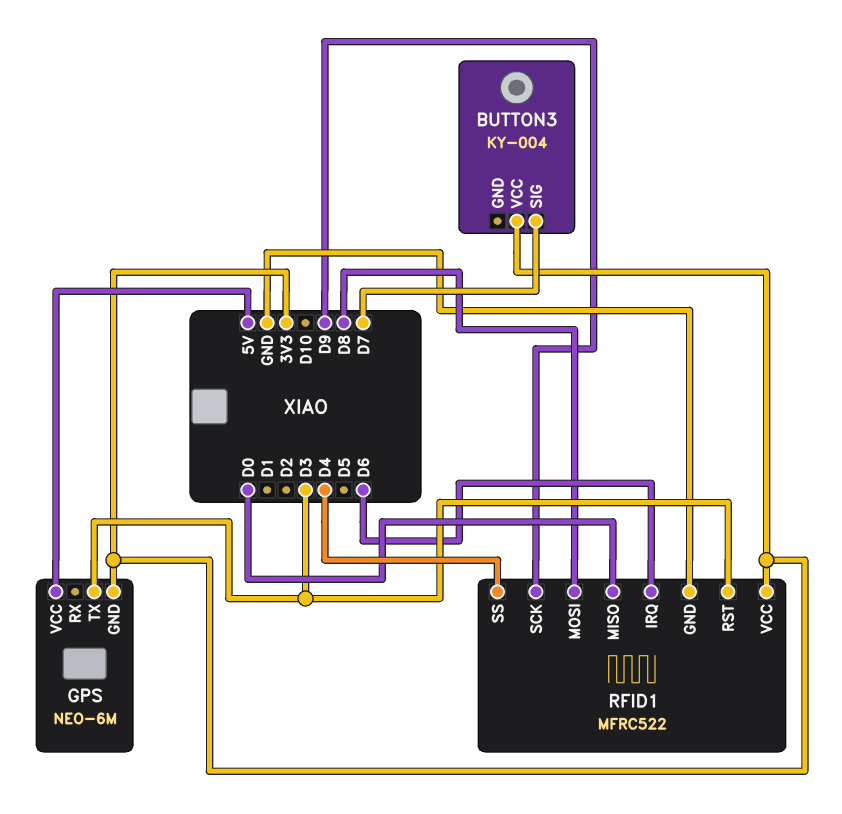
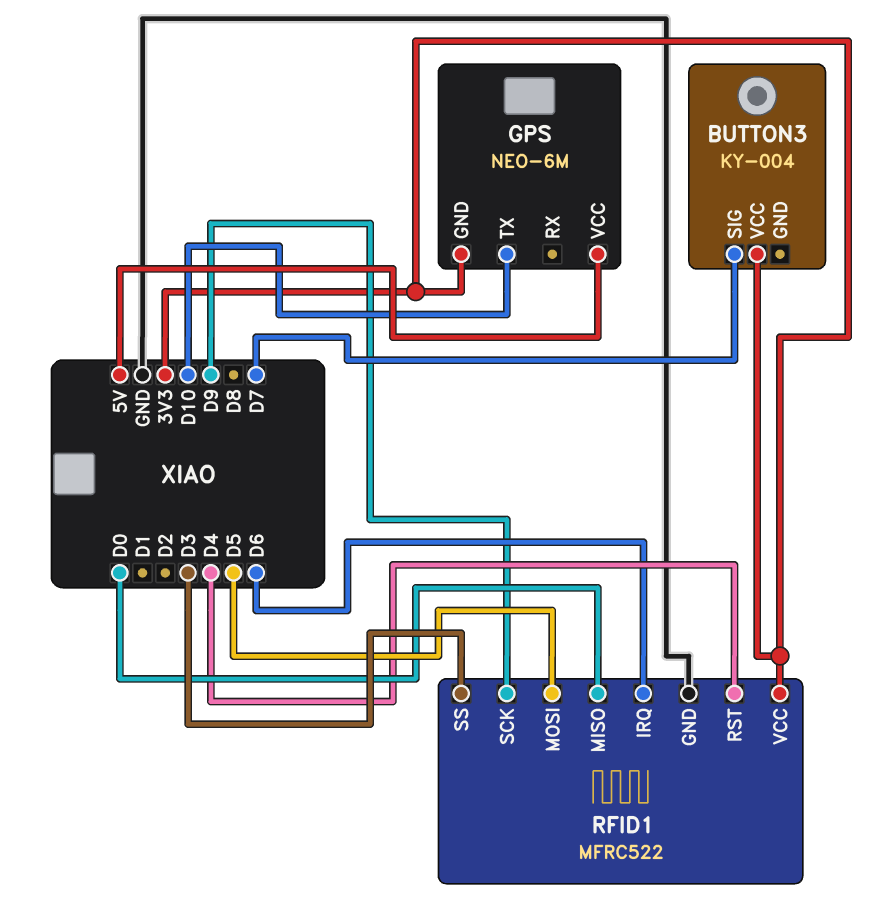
GPS pin TX: D3 -> D10
RFID1 pin MOSI: D8 -> D5
RFID1 pin RST: D3 -> D4
RFID1 pin SS: D4 -> D3

